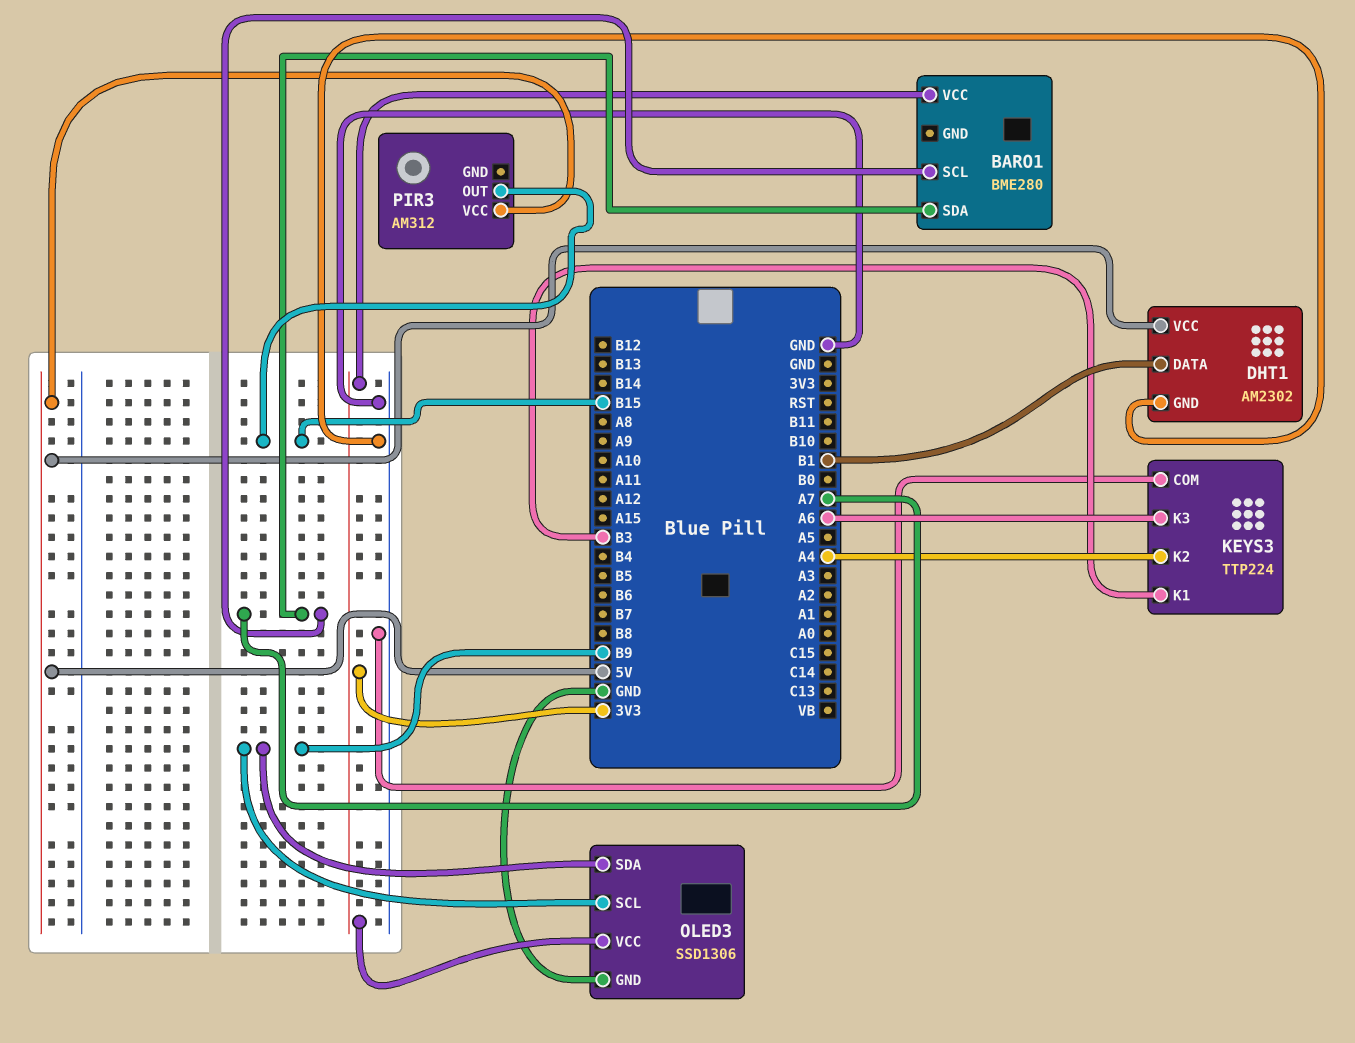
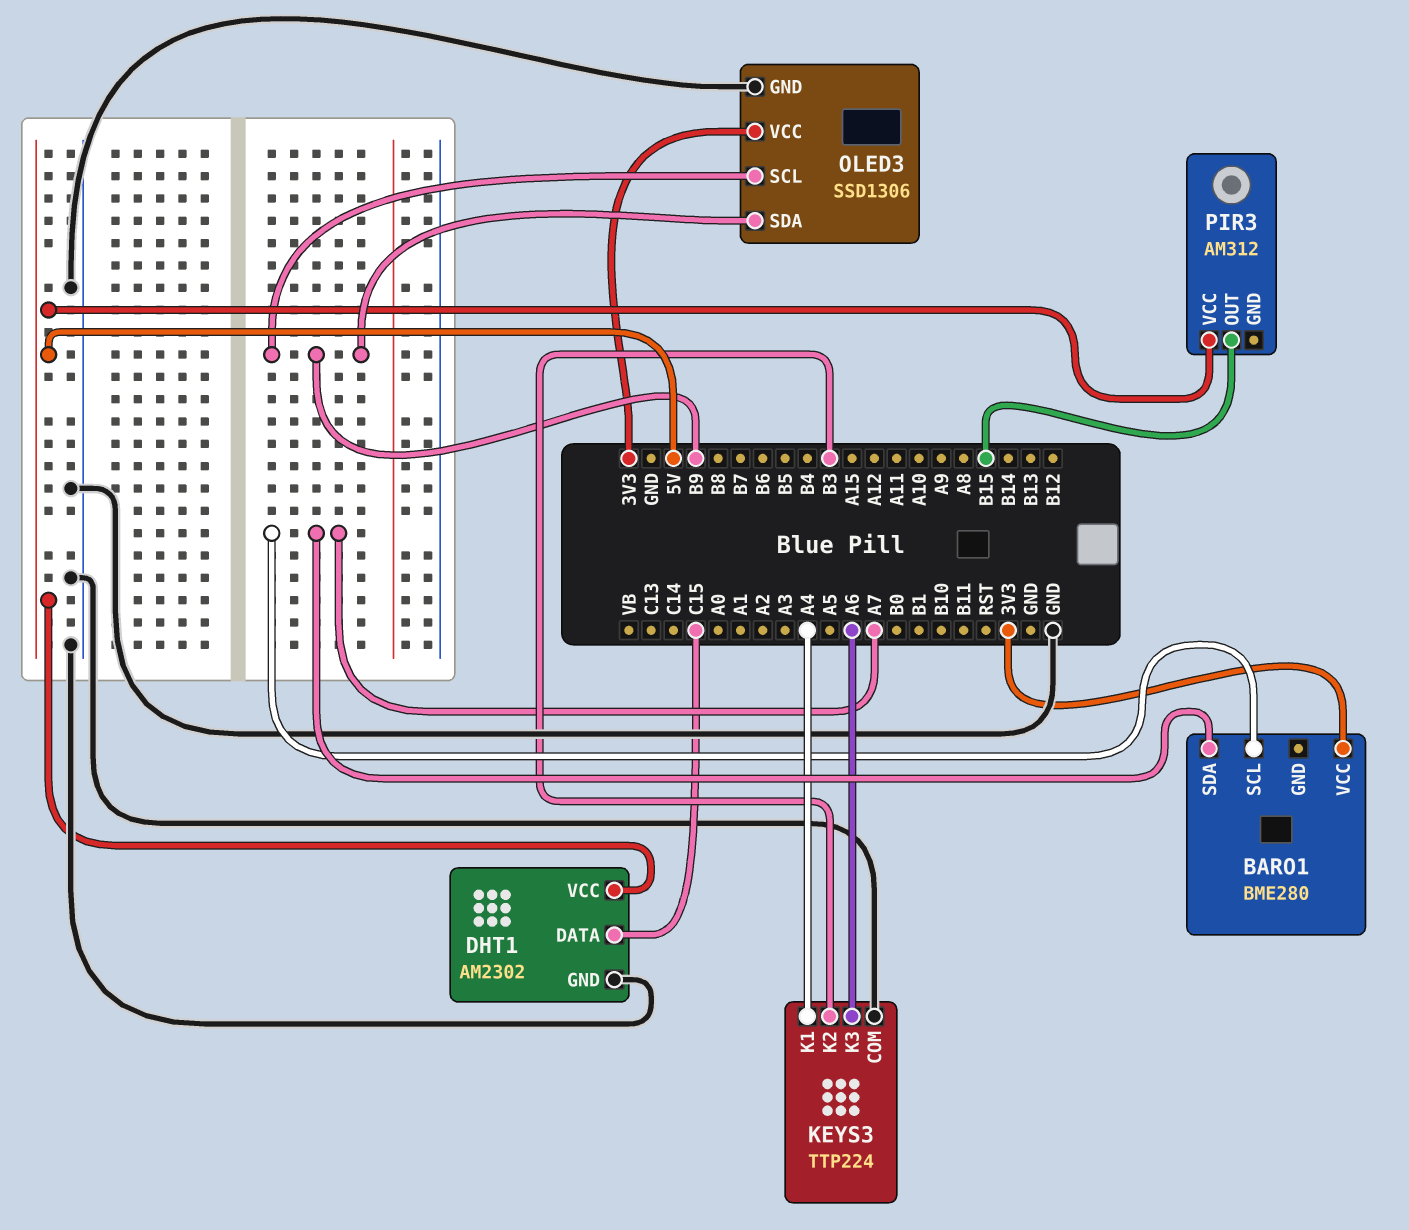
DHT1 pin DATA: B1 -> C15
KEYS3 pin K1: B3 -> A4
KEYS3 pin K2: A4 -> B3

